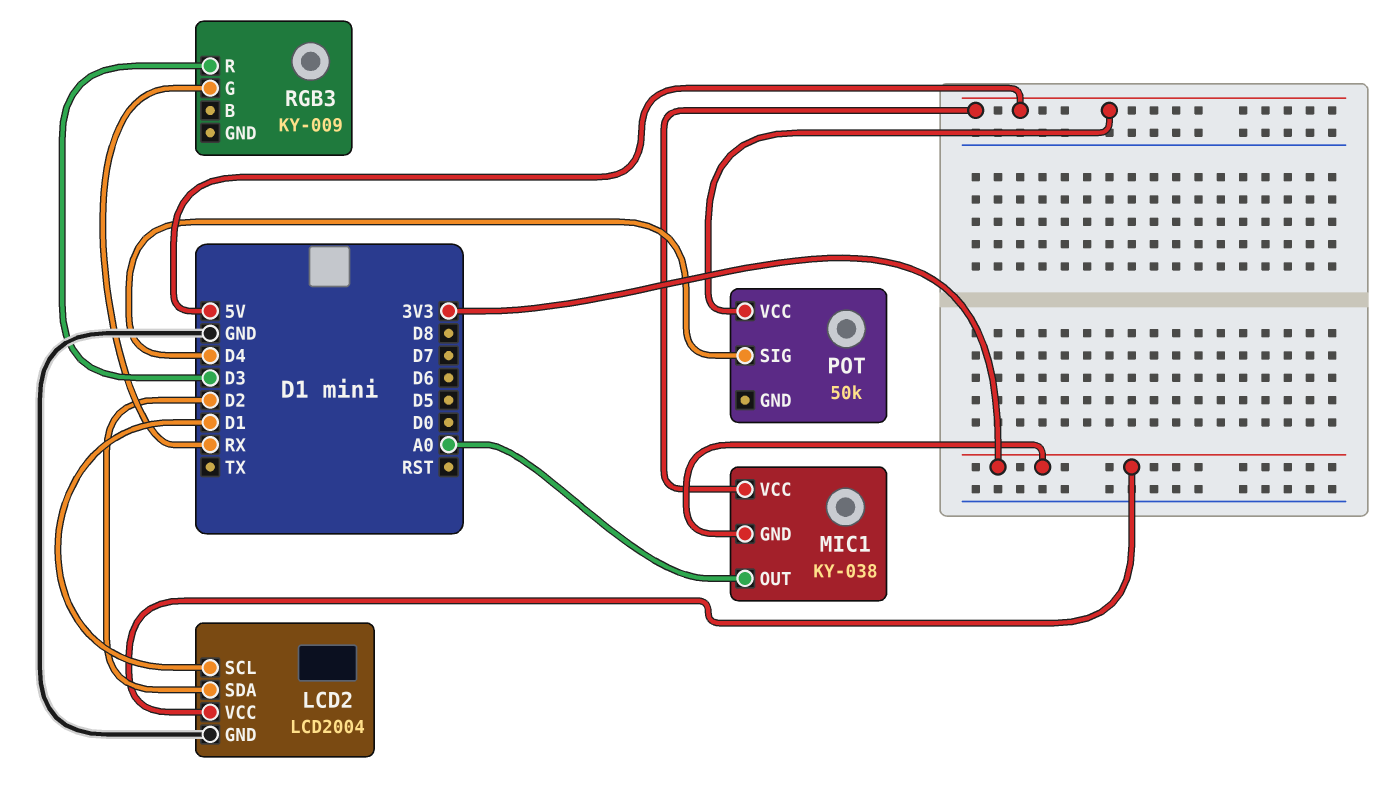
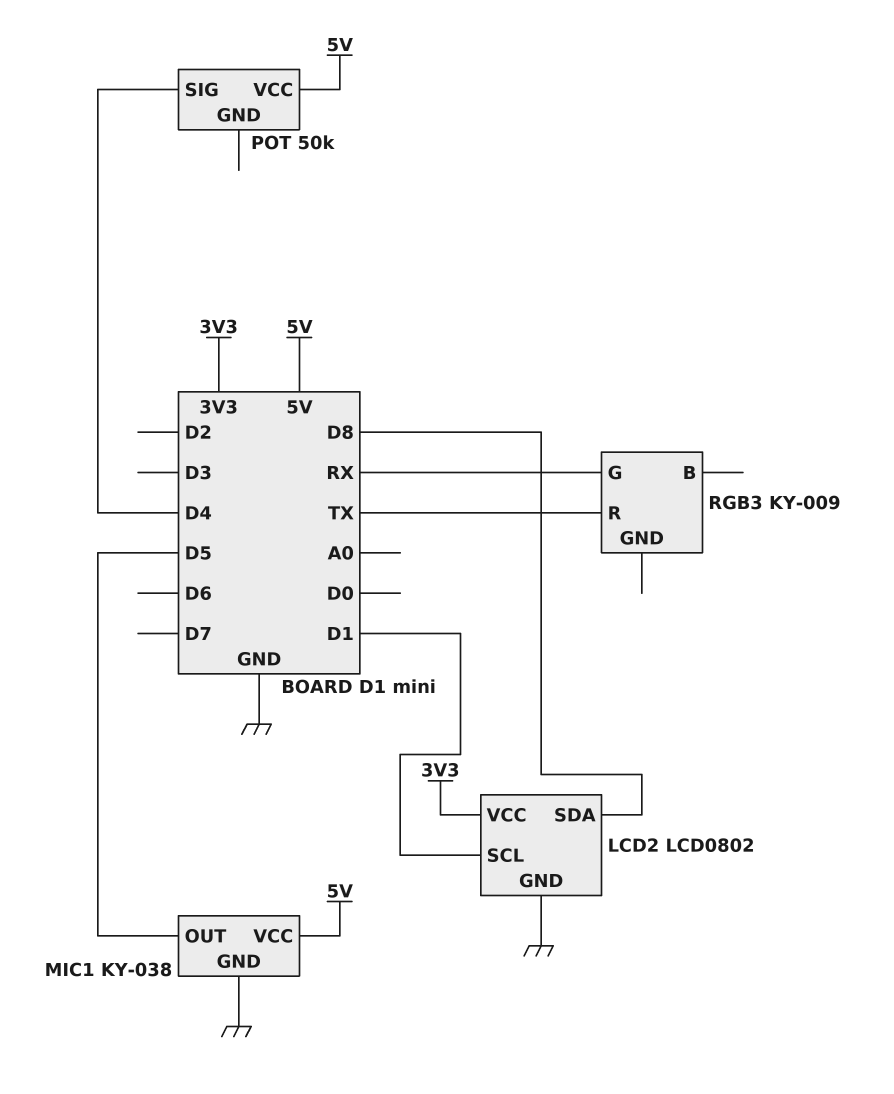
LCD2: LCD2004 -> LCD0802
LCD2 pin SDA: D2 -> D8
MIC1 pin GND: 3V3 -> GND
MIC1 pin OUT: A0 -> D5
RGB3 pin R: D3 -> TX

